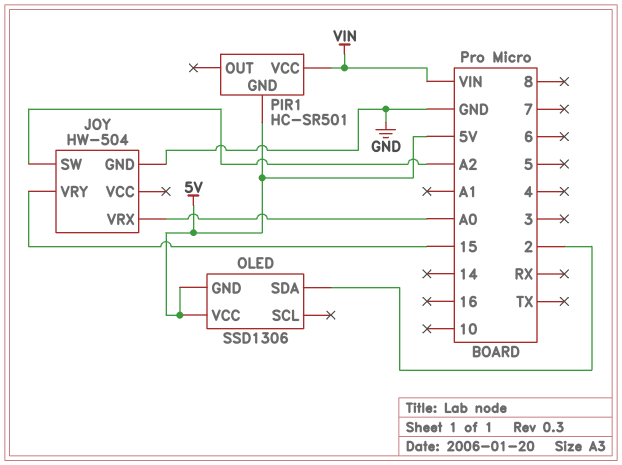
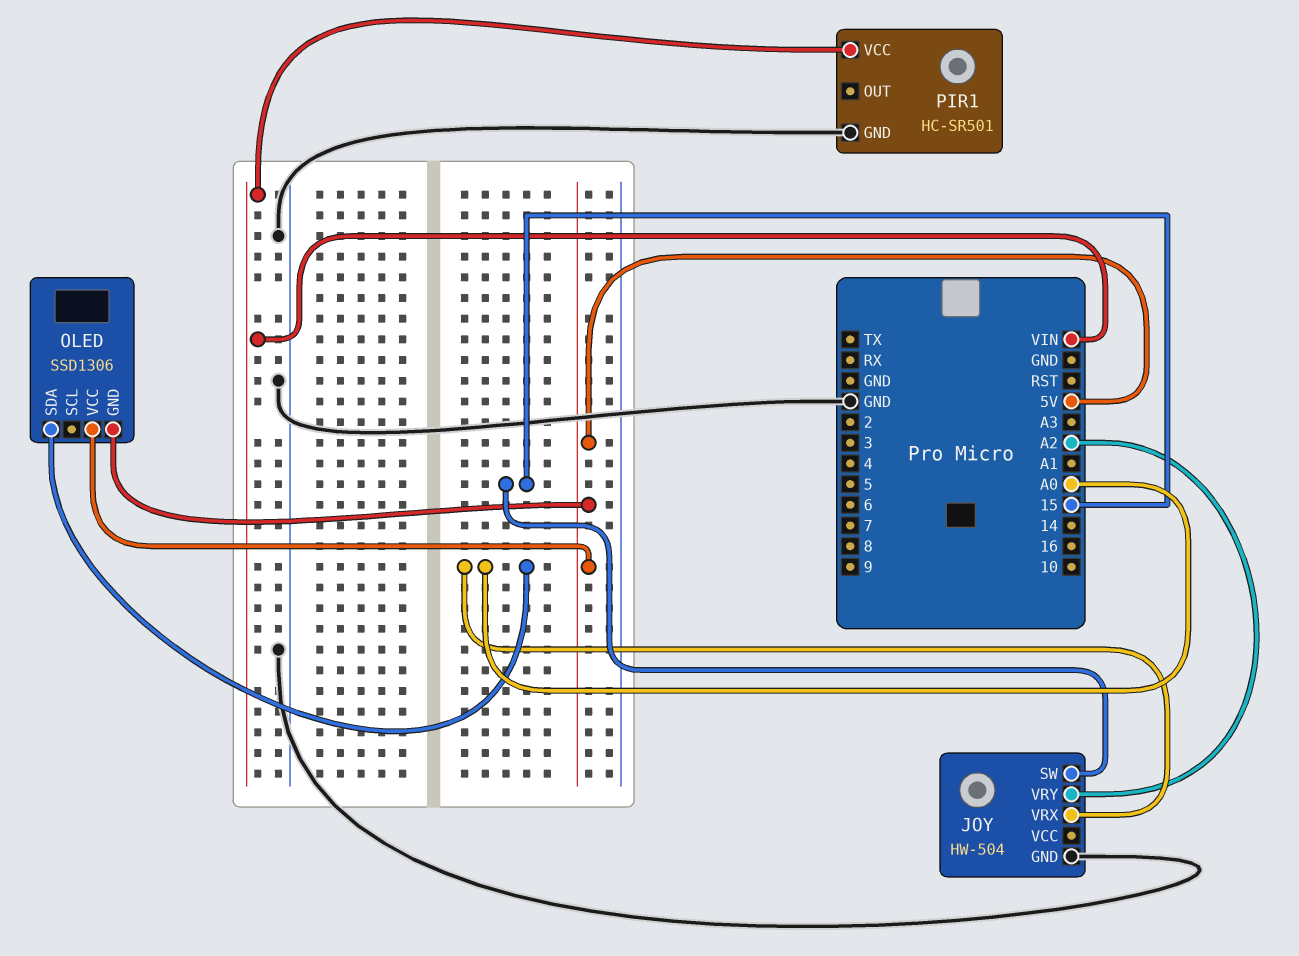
JOY pin SW: A2 -> 15
JOY pin VRY: 15 -> A2
OLED pin SDA: 2 -> A0
PIR1 pin GND: 5V -> GND

